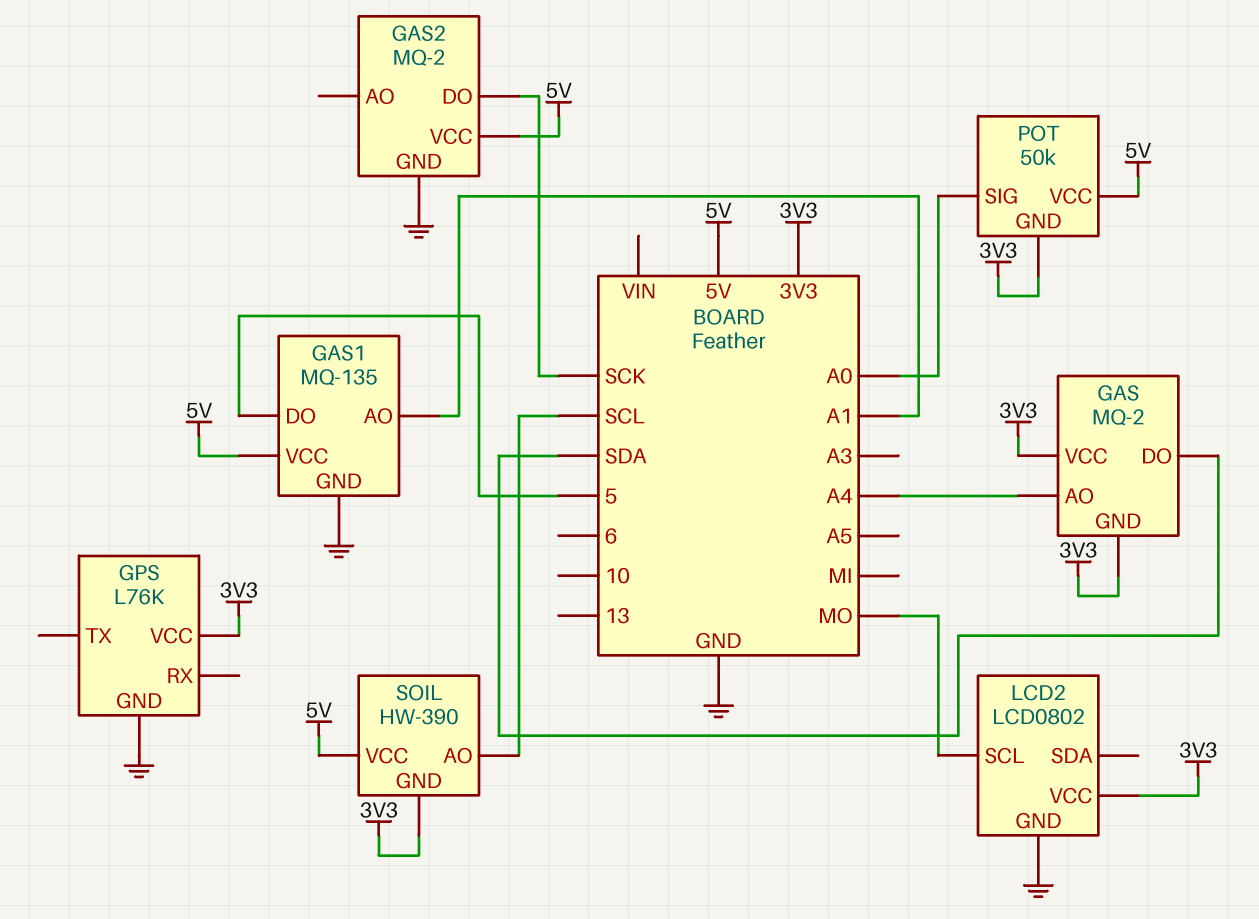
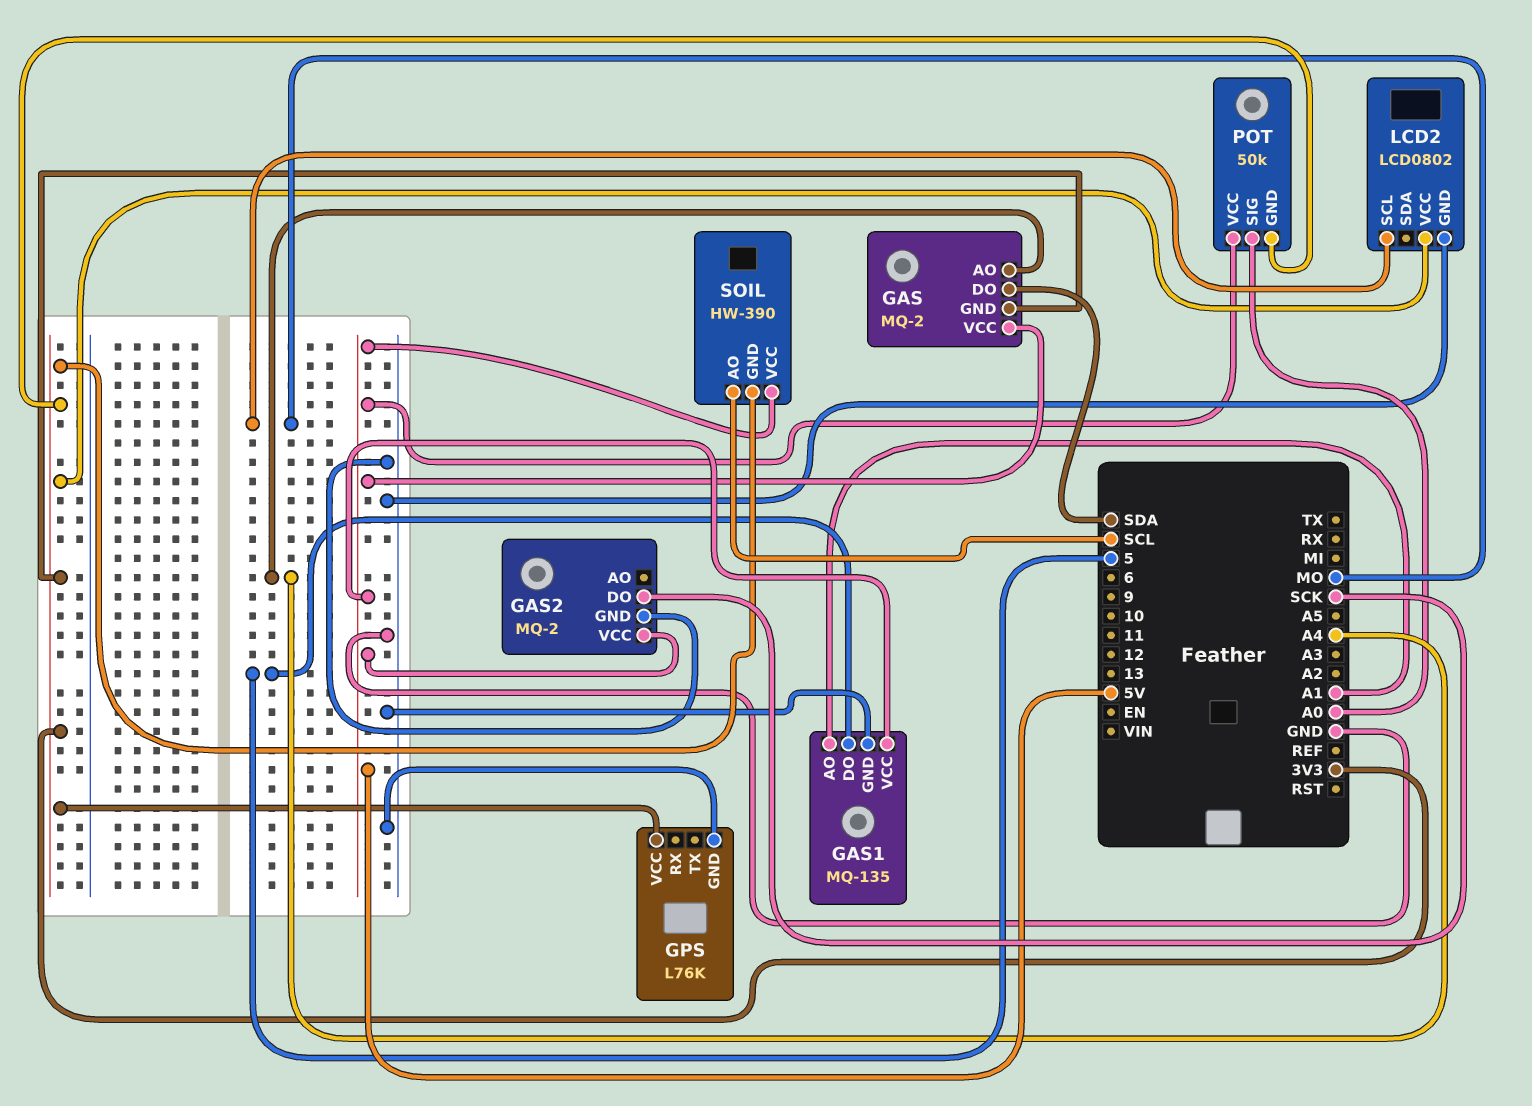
GAS pin VCC: 3V3 -> 5V

